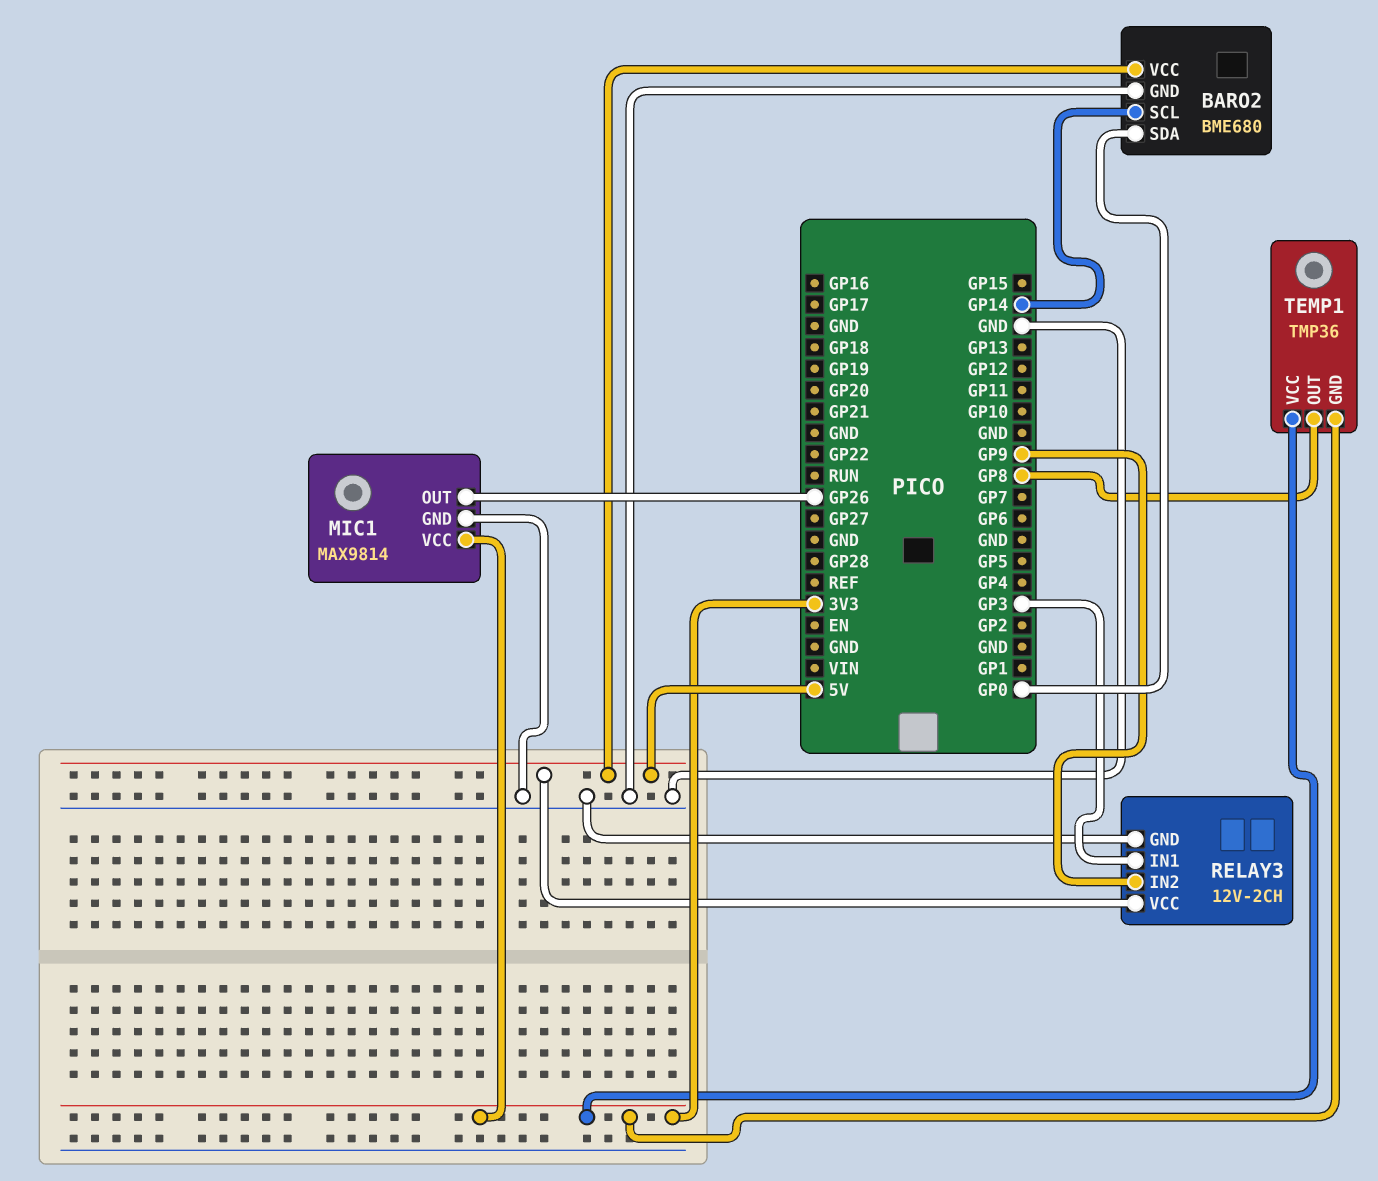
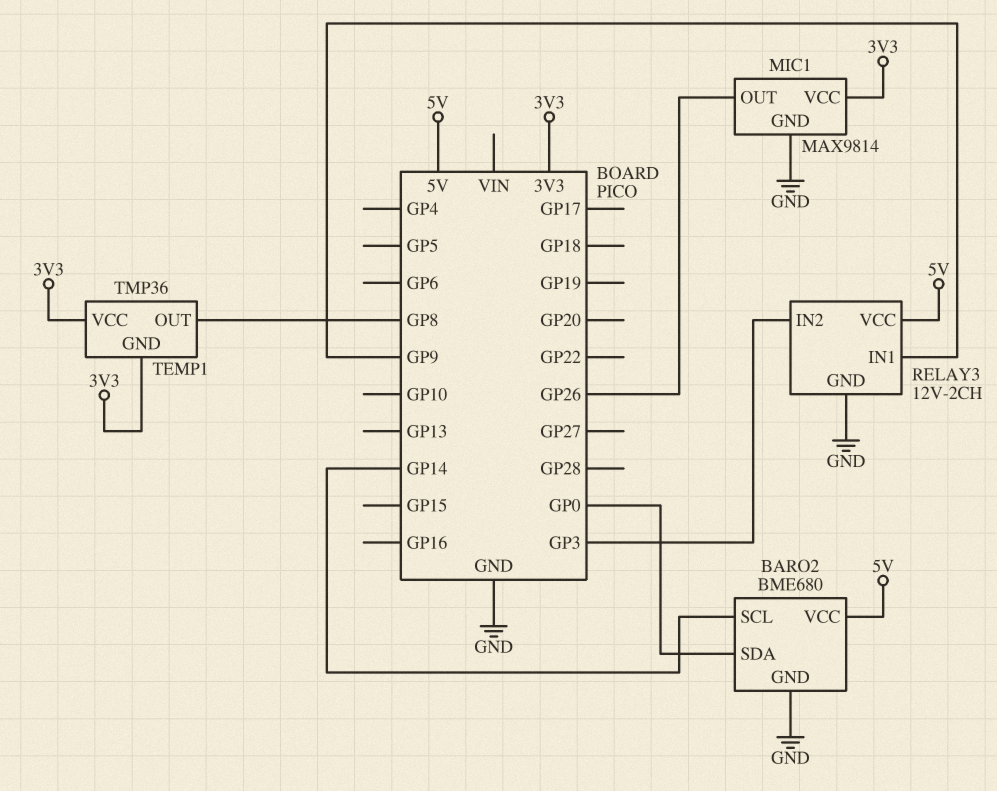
RELAY3 pin IN1: GP3 -> GP9
RELAY3 pin IN2: GP9 -> GP3

